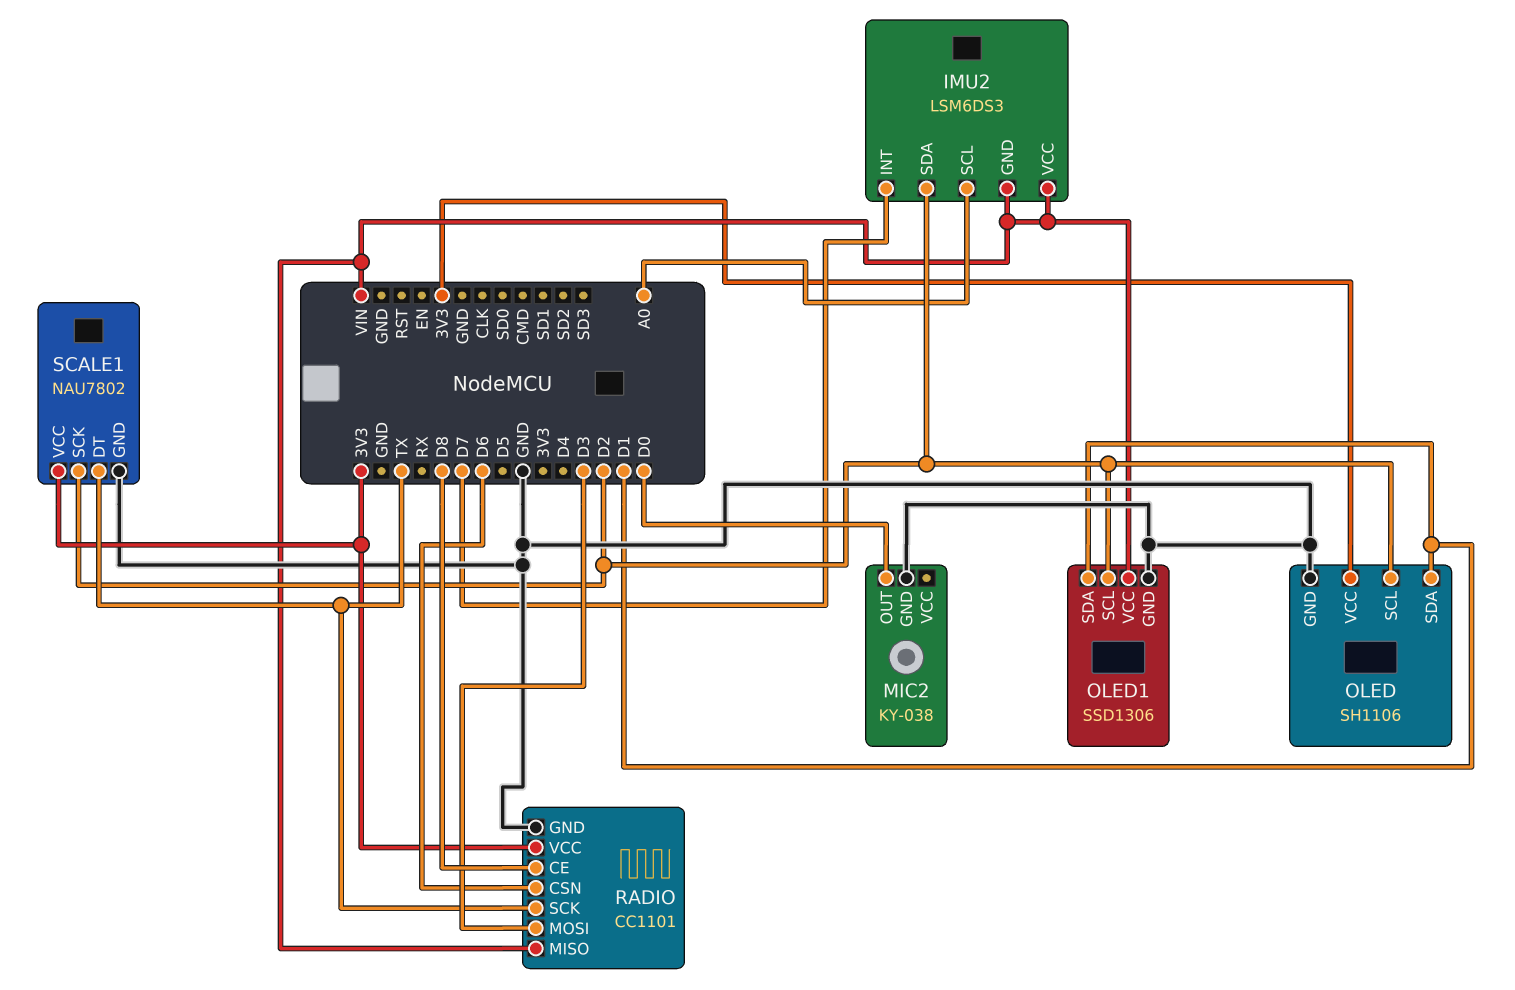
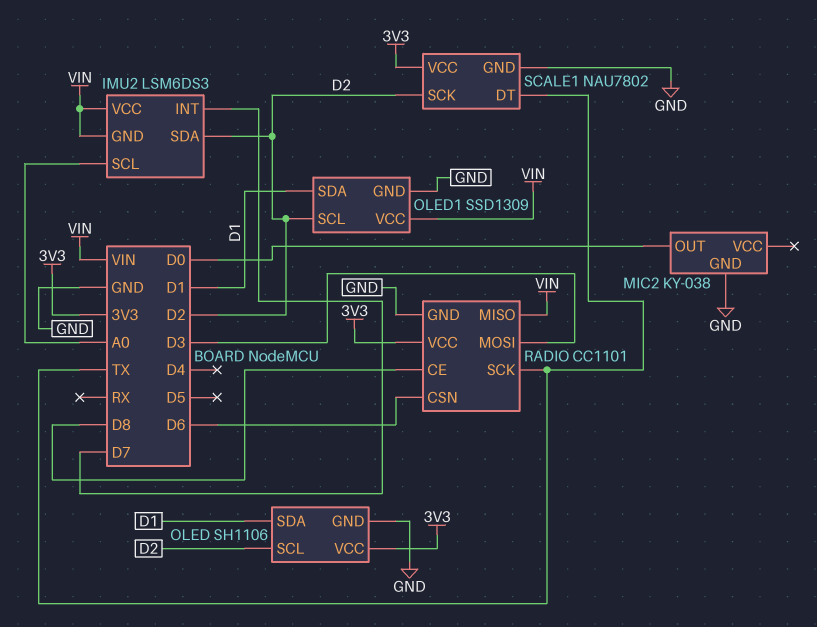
OLED1: SSD1306 -> SSD1309

